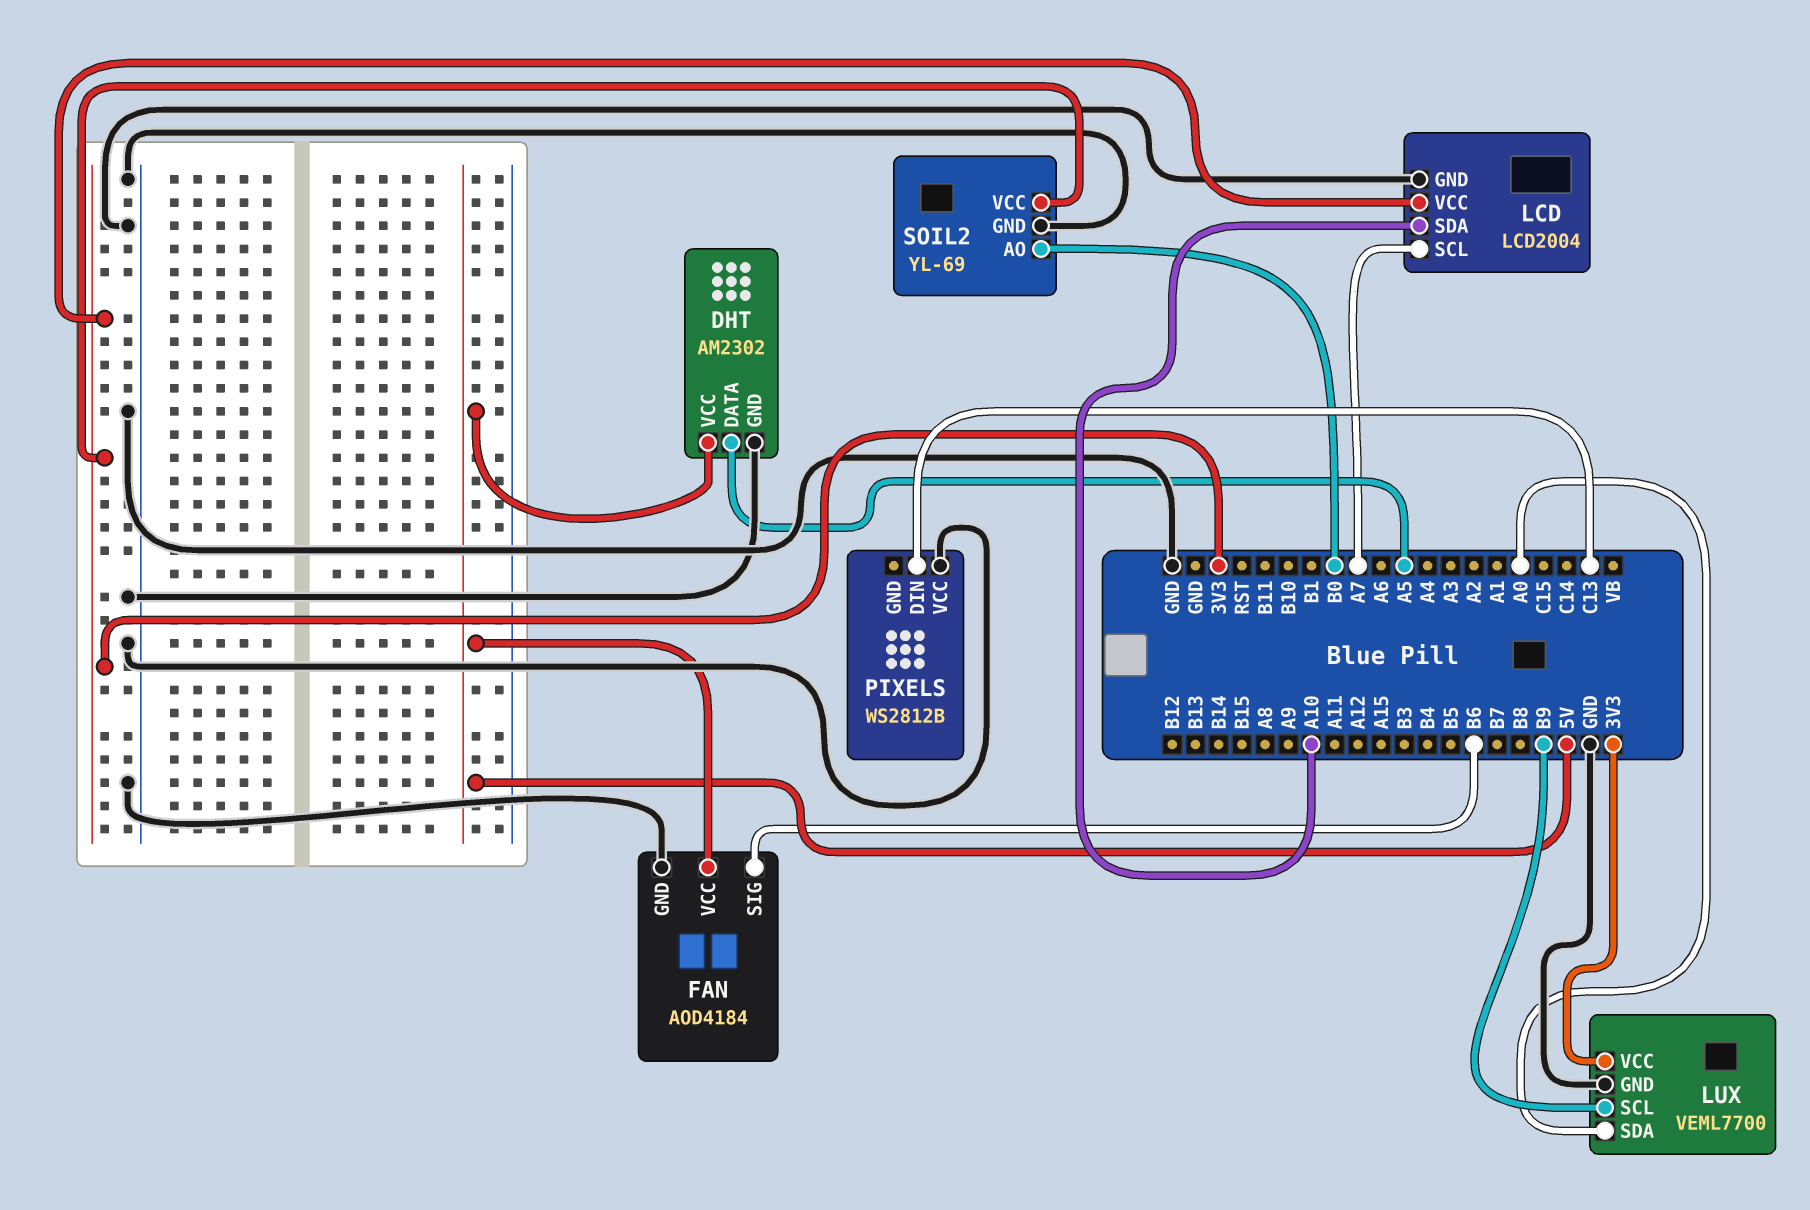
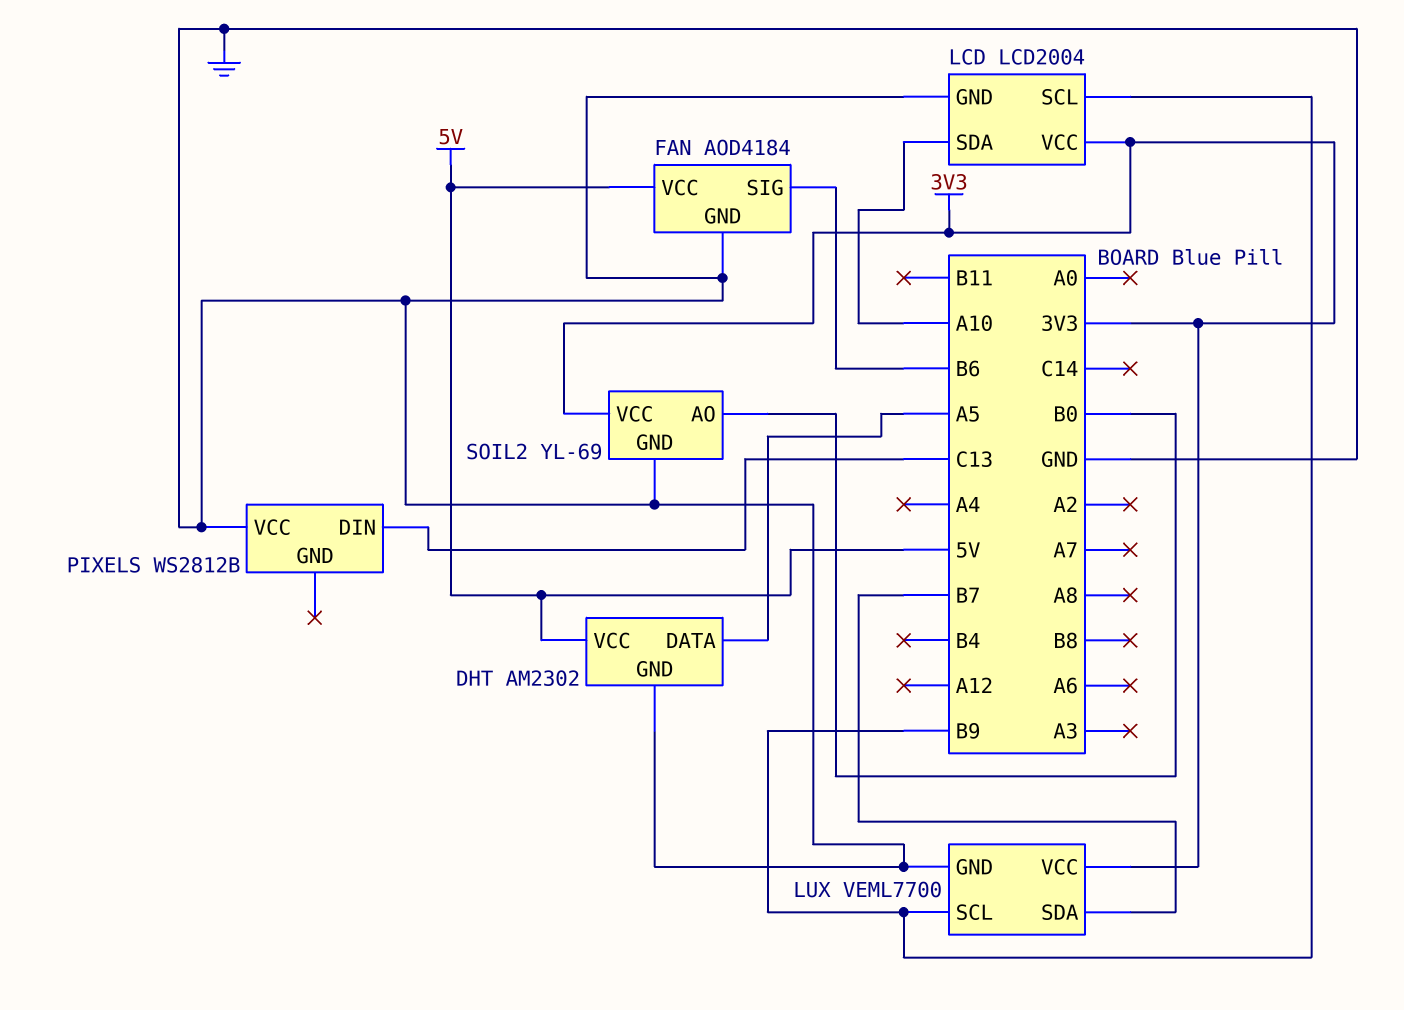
LCD pin SCL: A7 -> B9
LUX pin SDA: A0 -> B7

